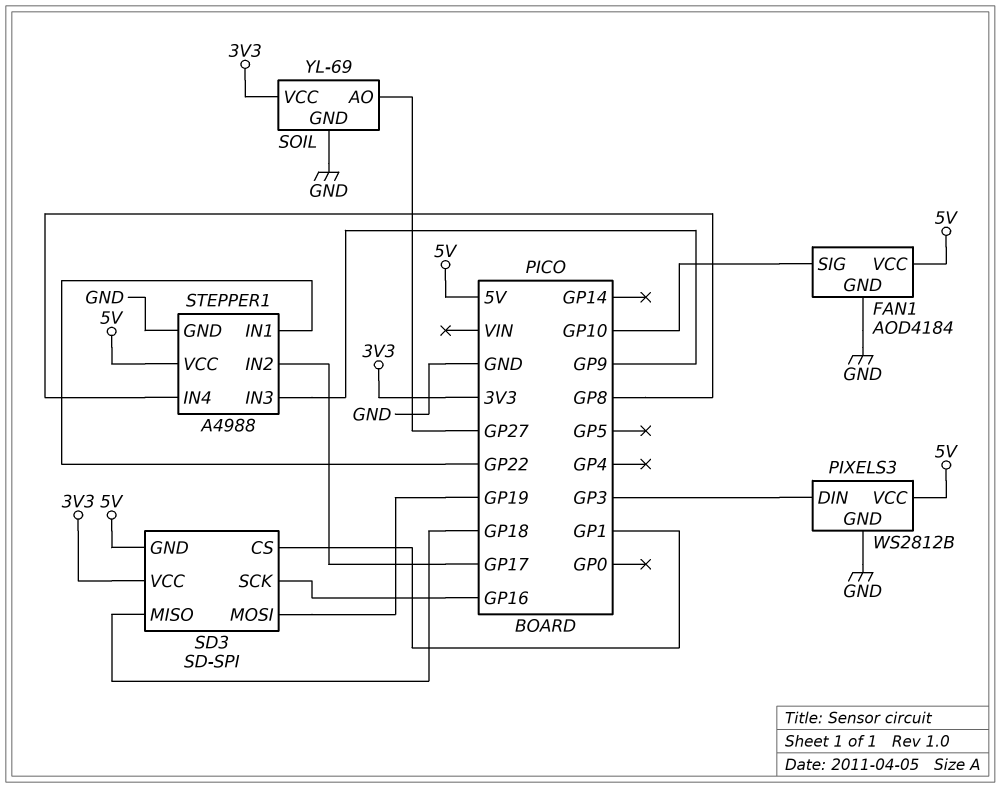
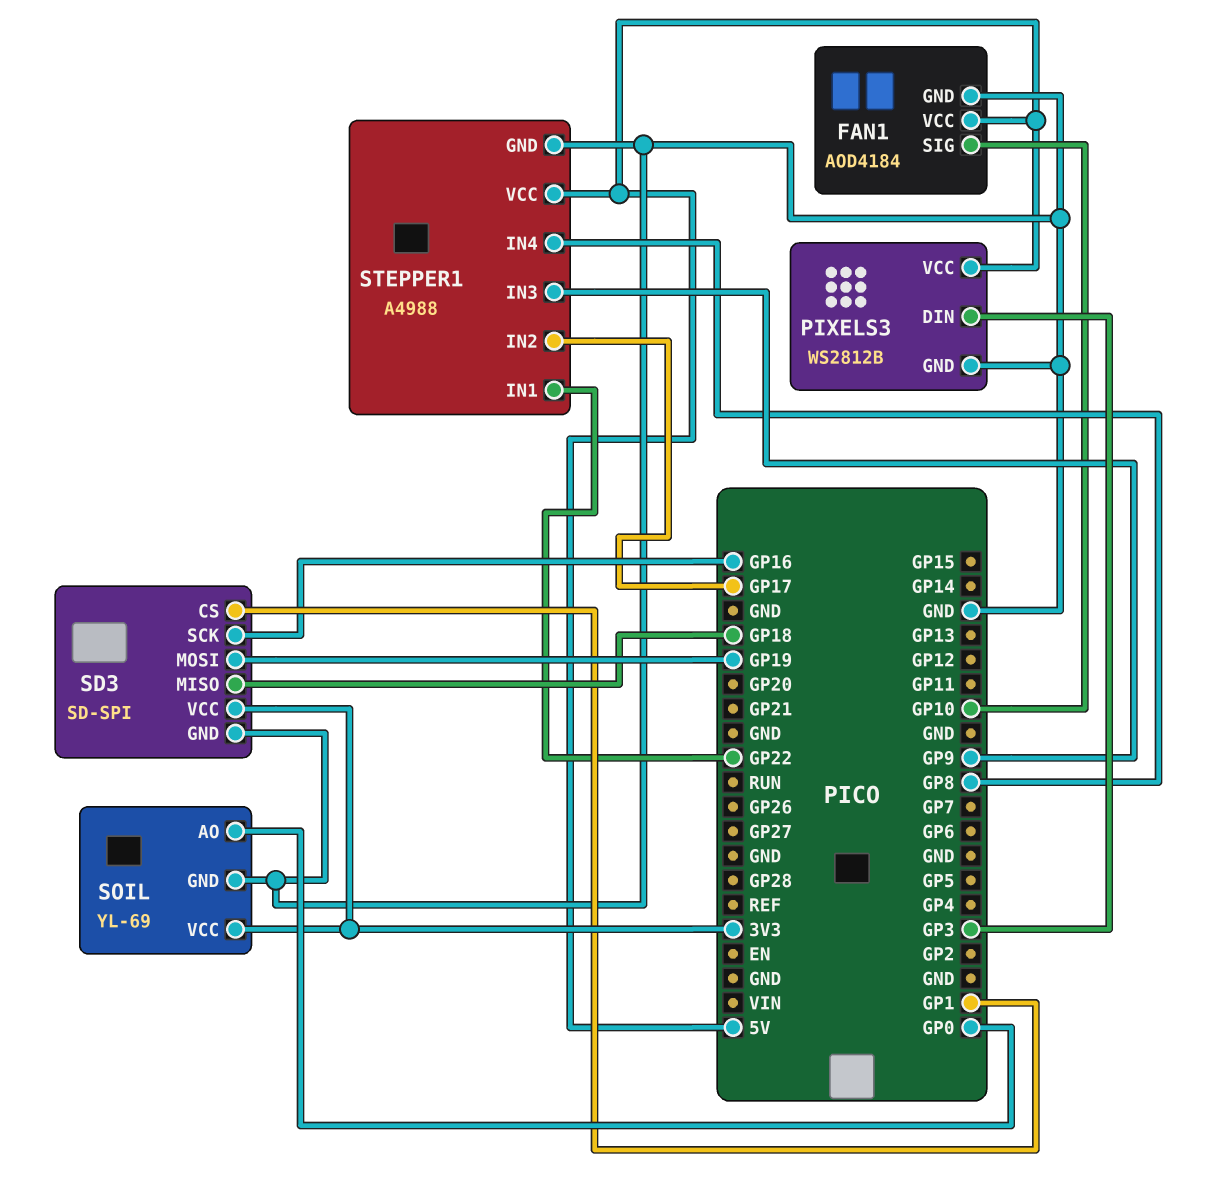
SD3 pin GND: 5V -> GND
SOIL pin AO: GP27 -> GP0

